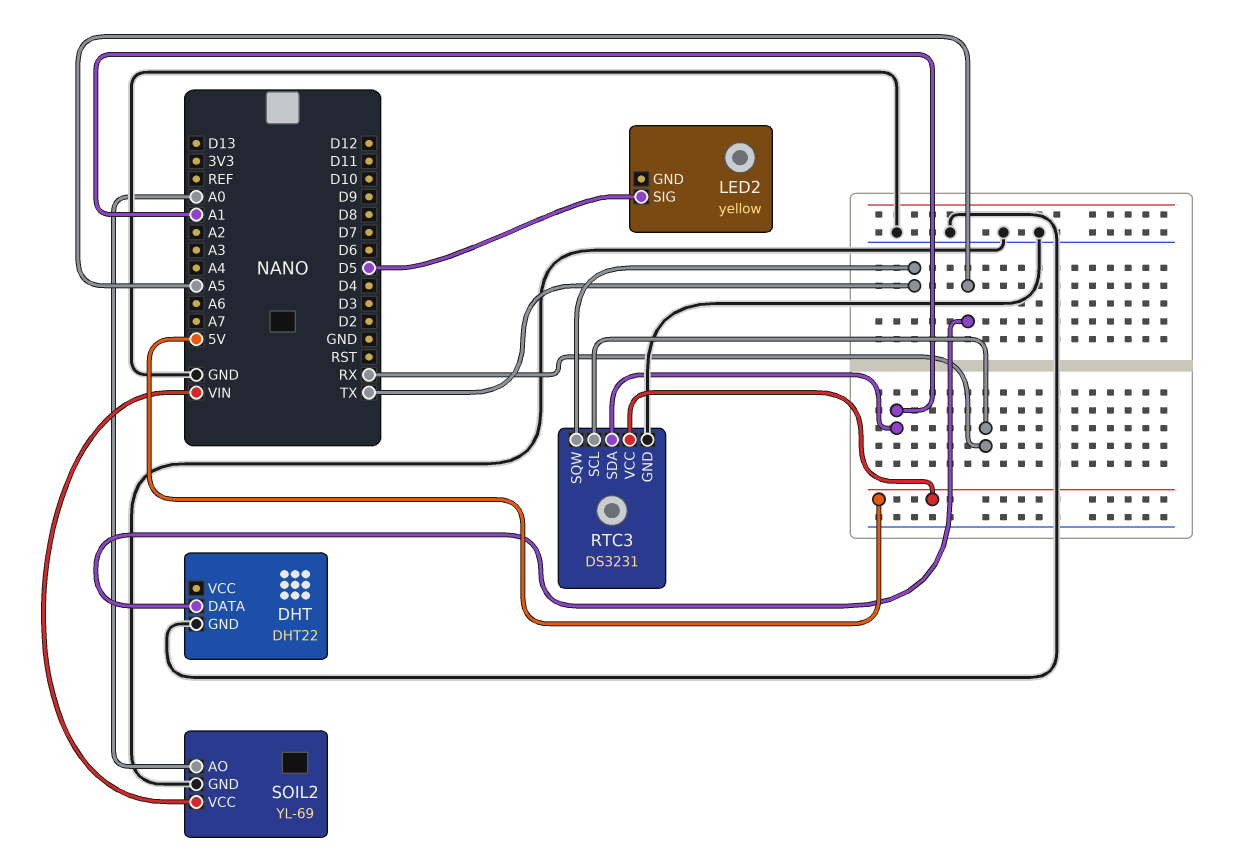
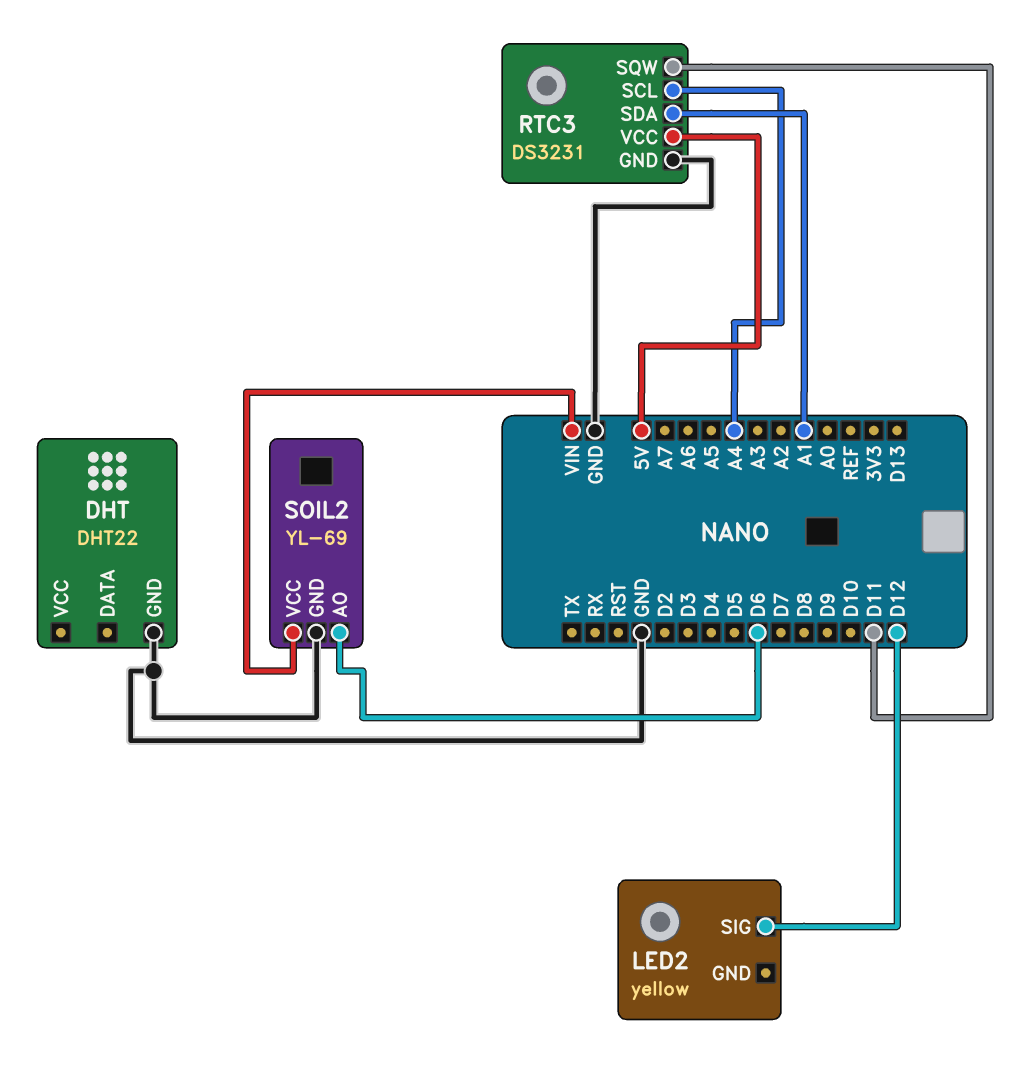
DHT pin DATA: A5 -> none
LED2 pin SIG: D5 -> D12
RTC3 pin SCL: RX -> A4
RTC3 pin SQW: TX -> D11
SOIL2 pin AO: A0 -> D6

